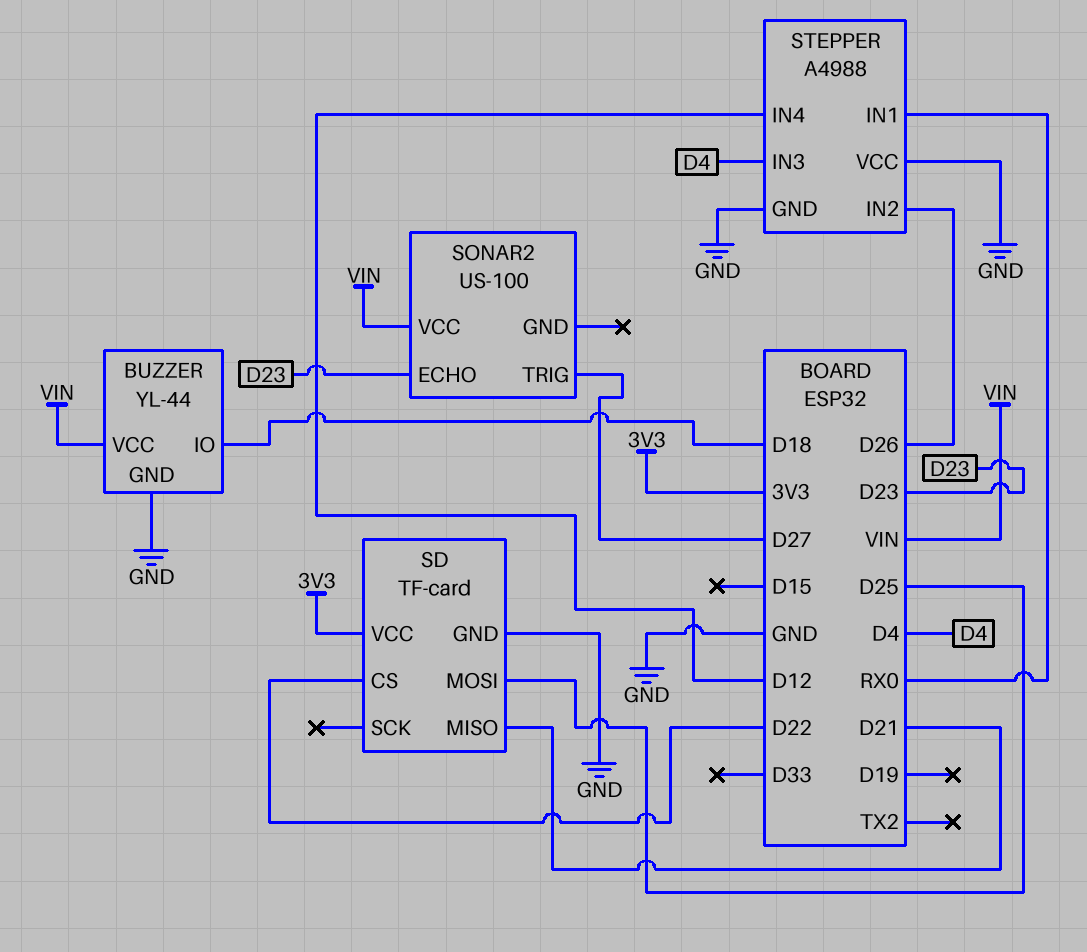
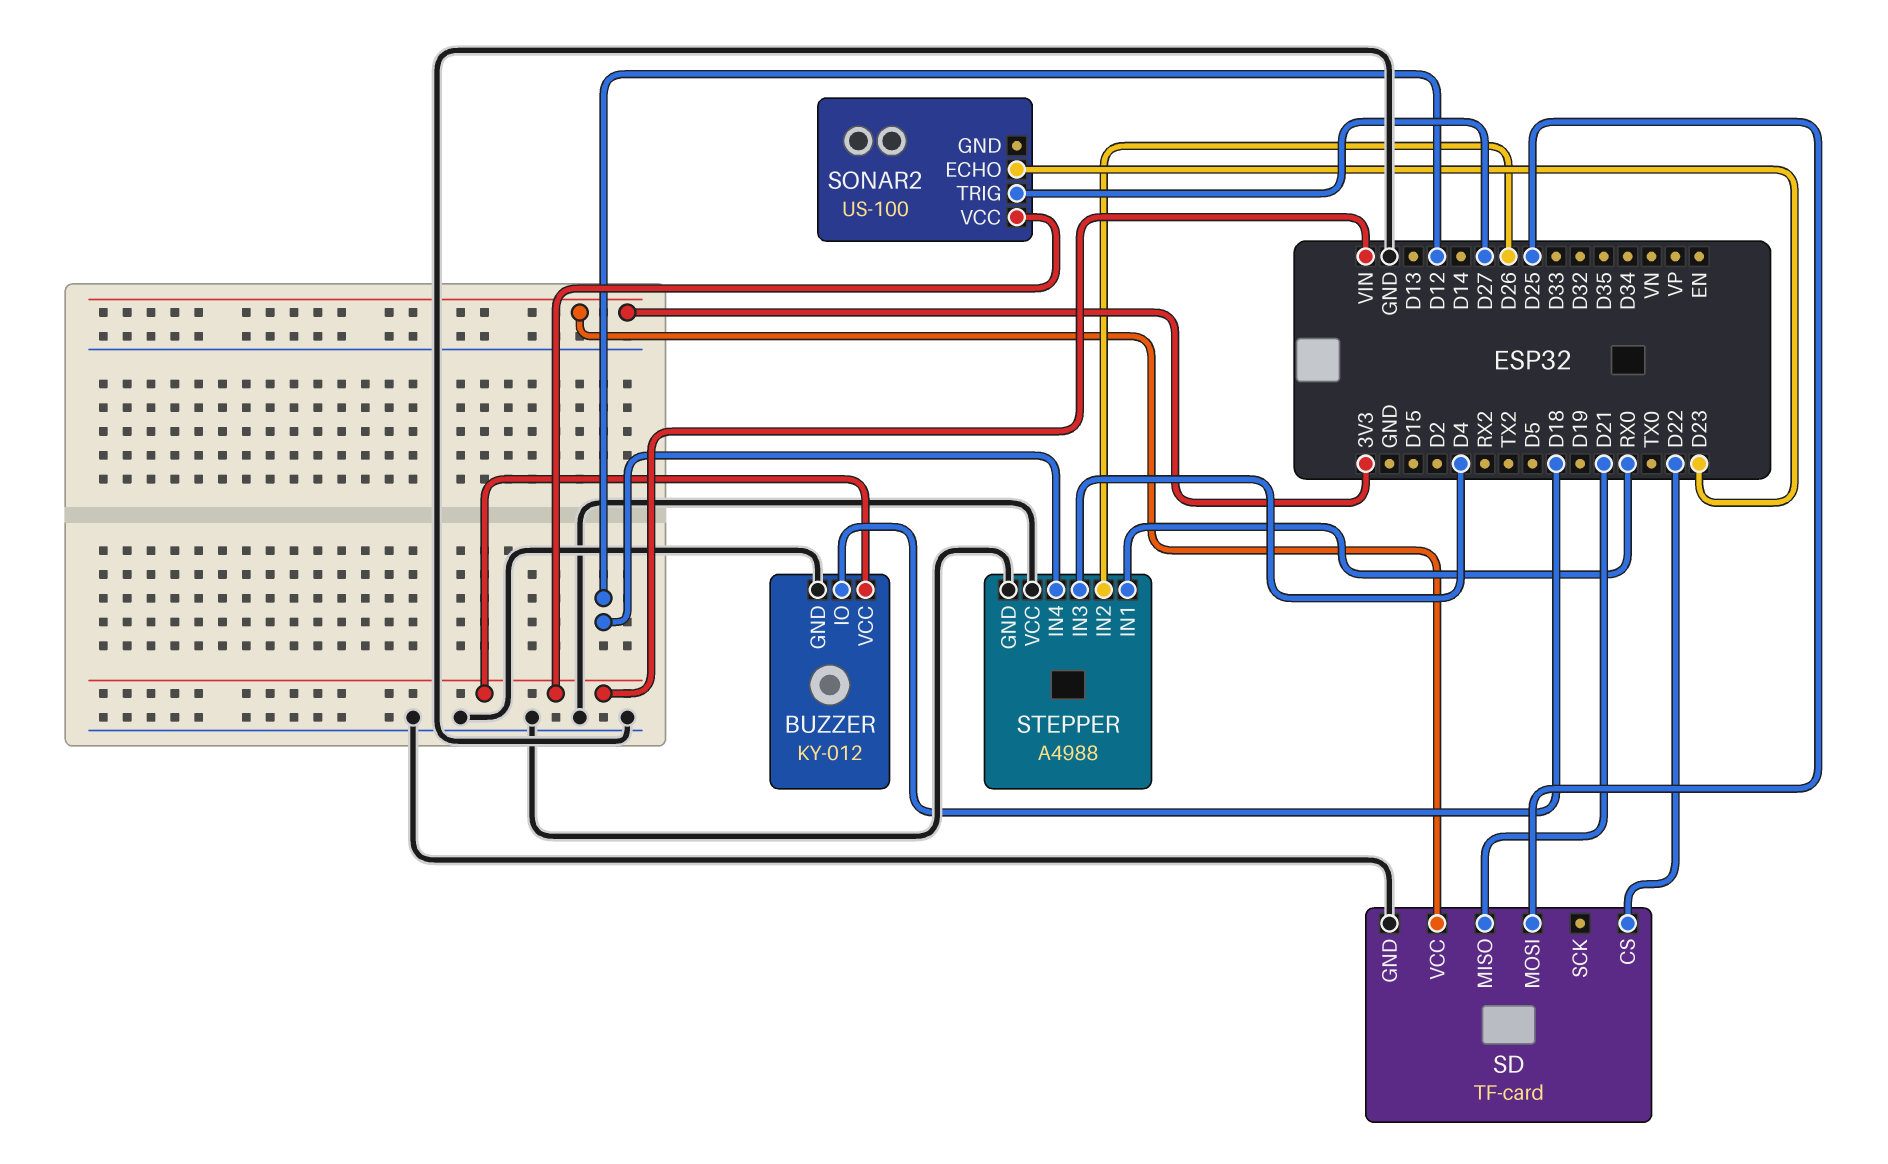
BUZZER: YL-44 -> KY-012

